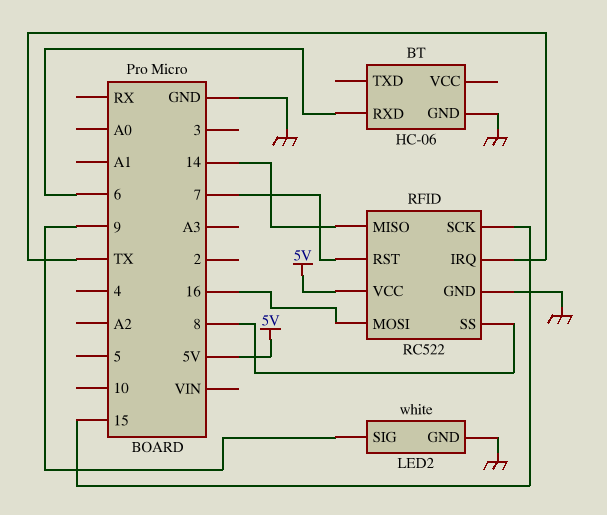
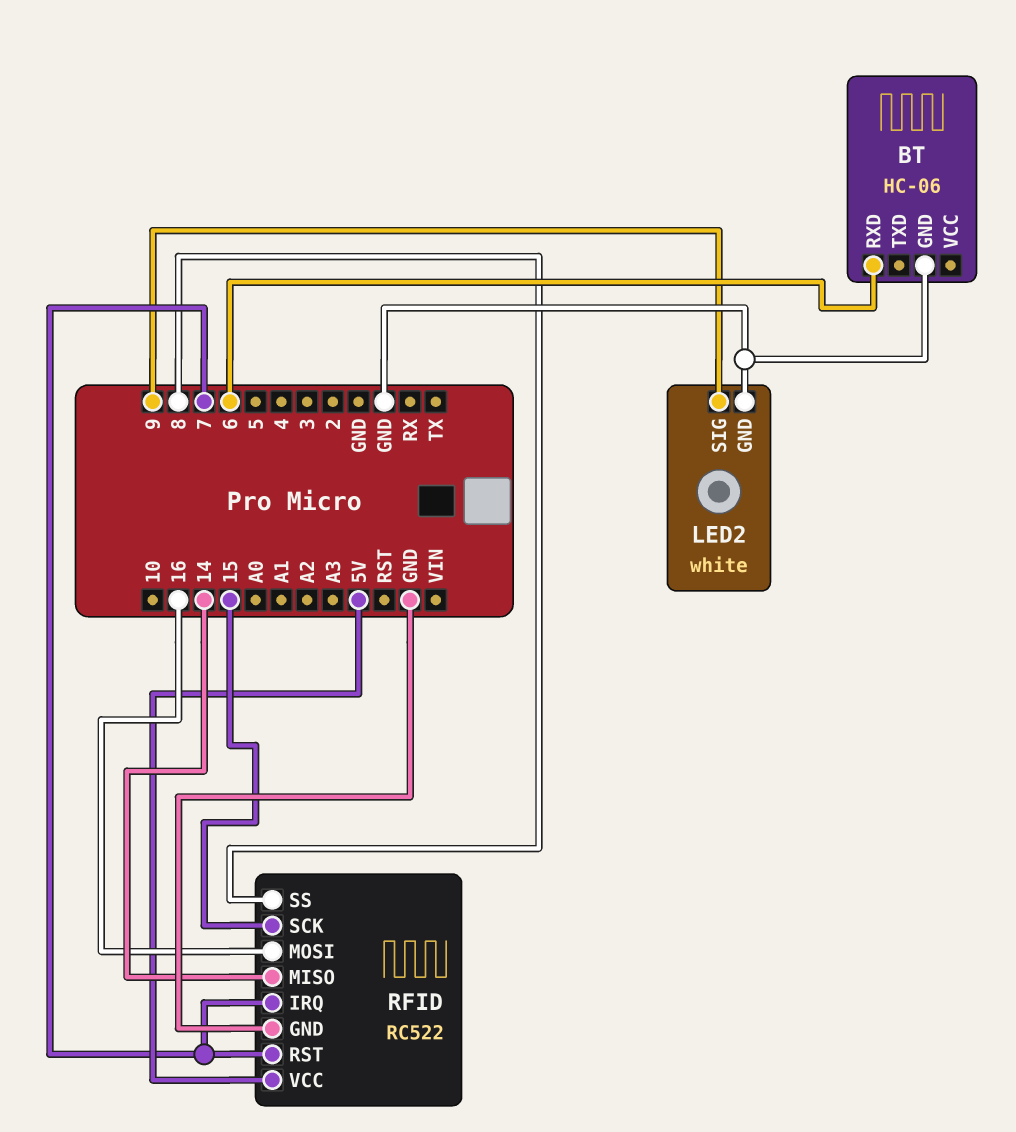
RFID pin IRQ: TX -> 7

